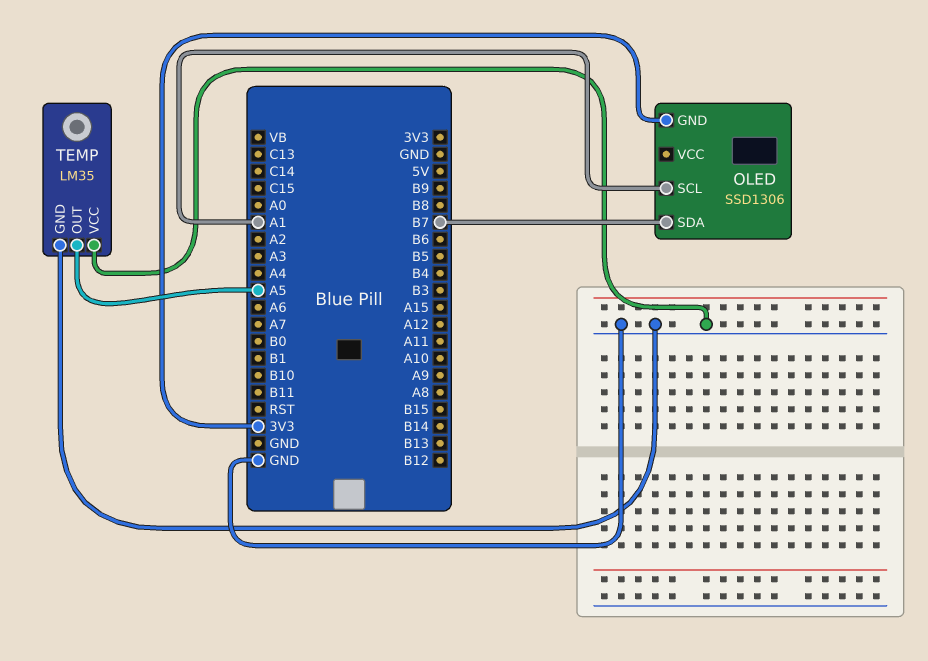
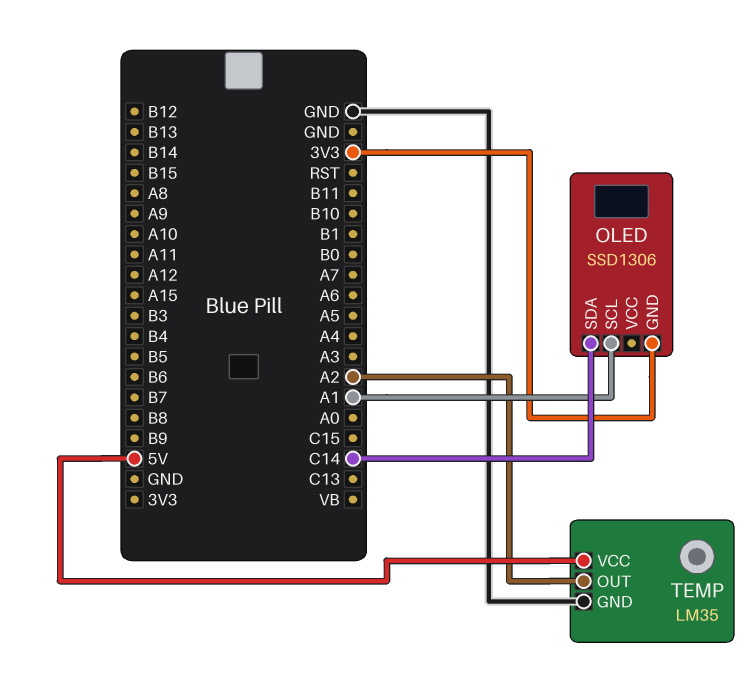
OLED pin SDA: B7 -> C14
TEMP pin OUT: A5 -> A2
TEMP pin VCC: GND -> 5V

